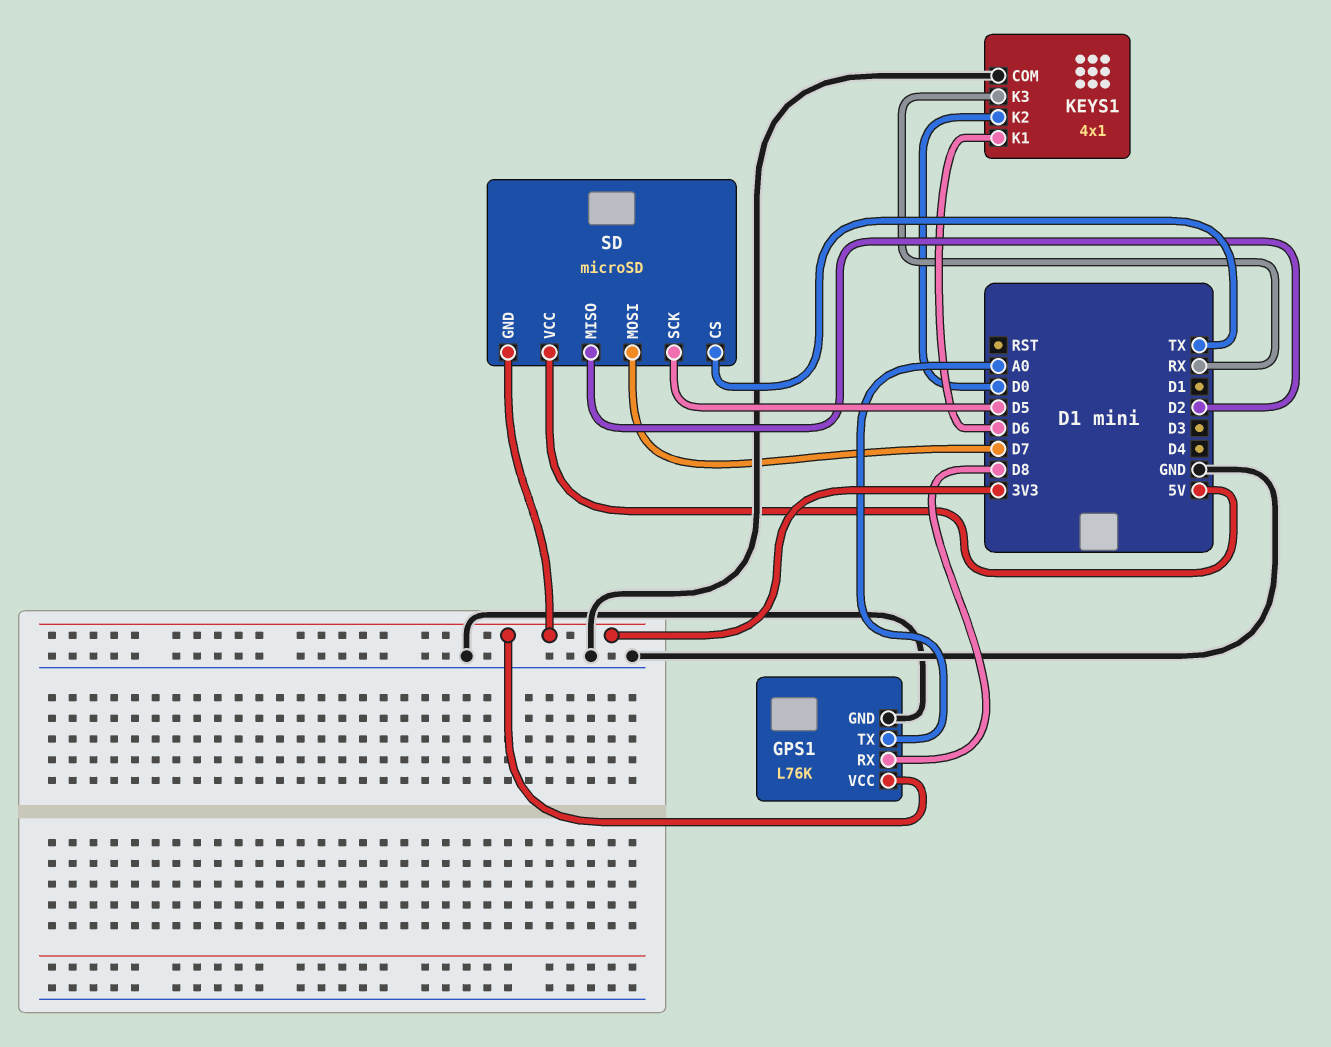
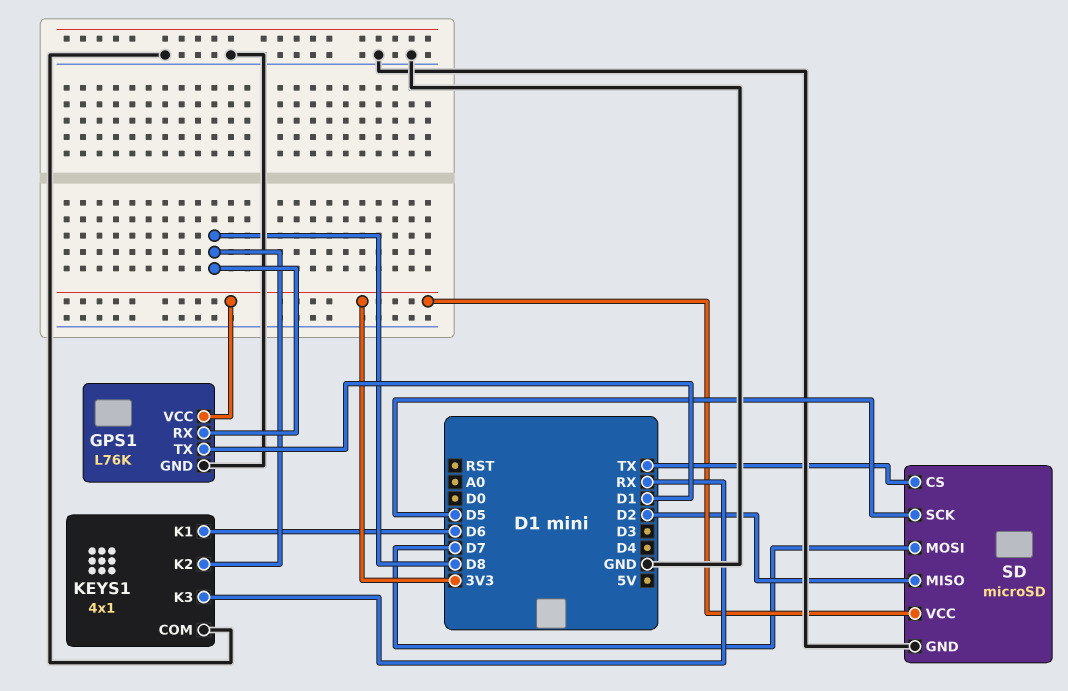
GPS1 pin TX: A0 -> D1
KEYS1 pin K2: D0 -> D8
SD pin GND: 3V3 -> GND
SD pin VCC: 5V -> 3V3

